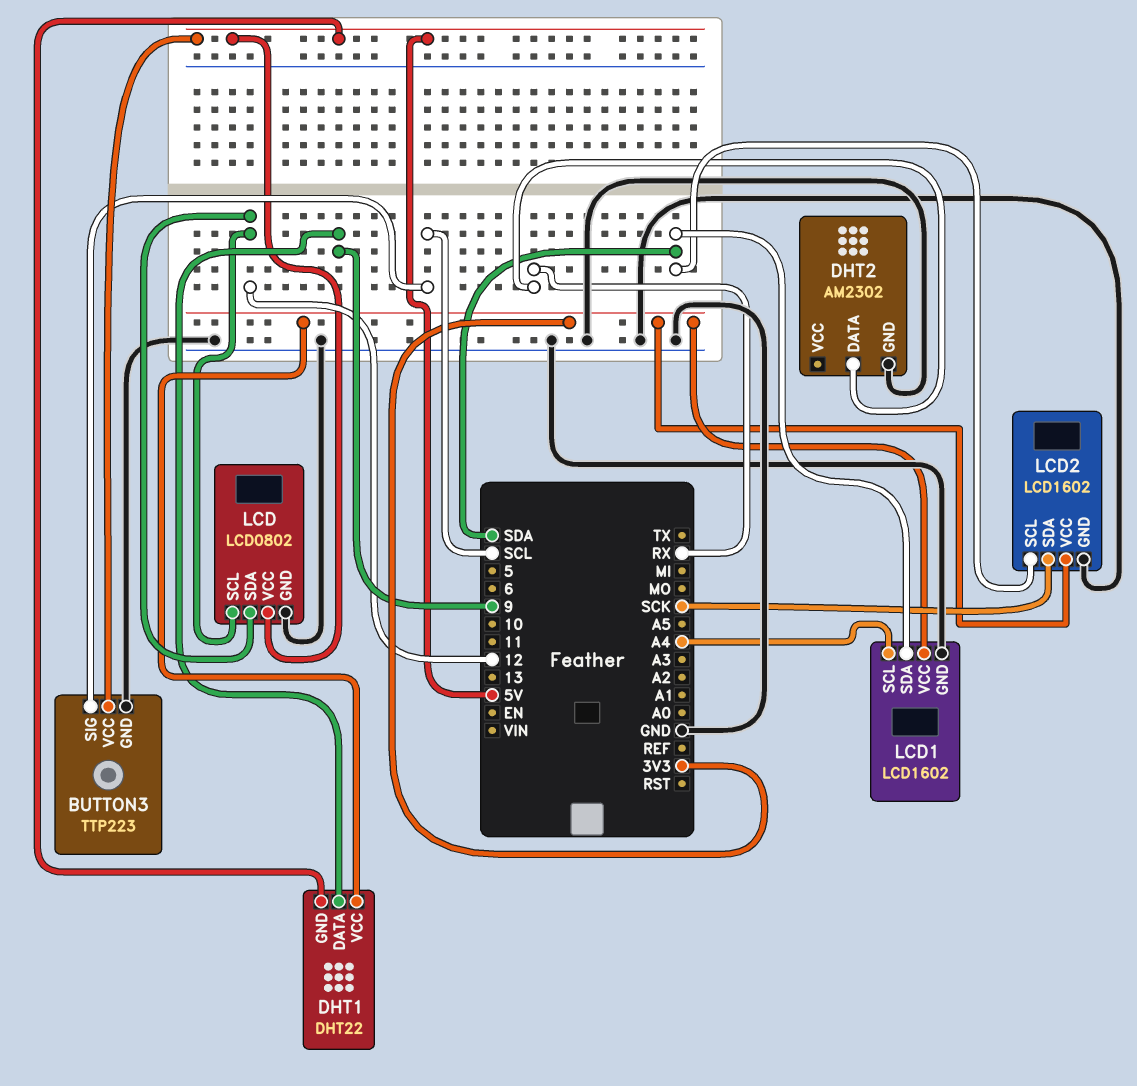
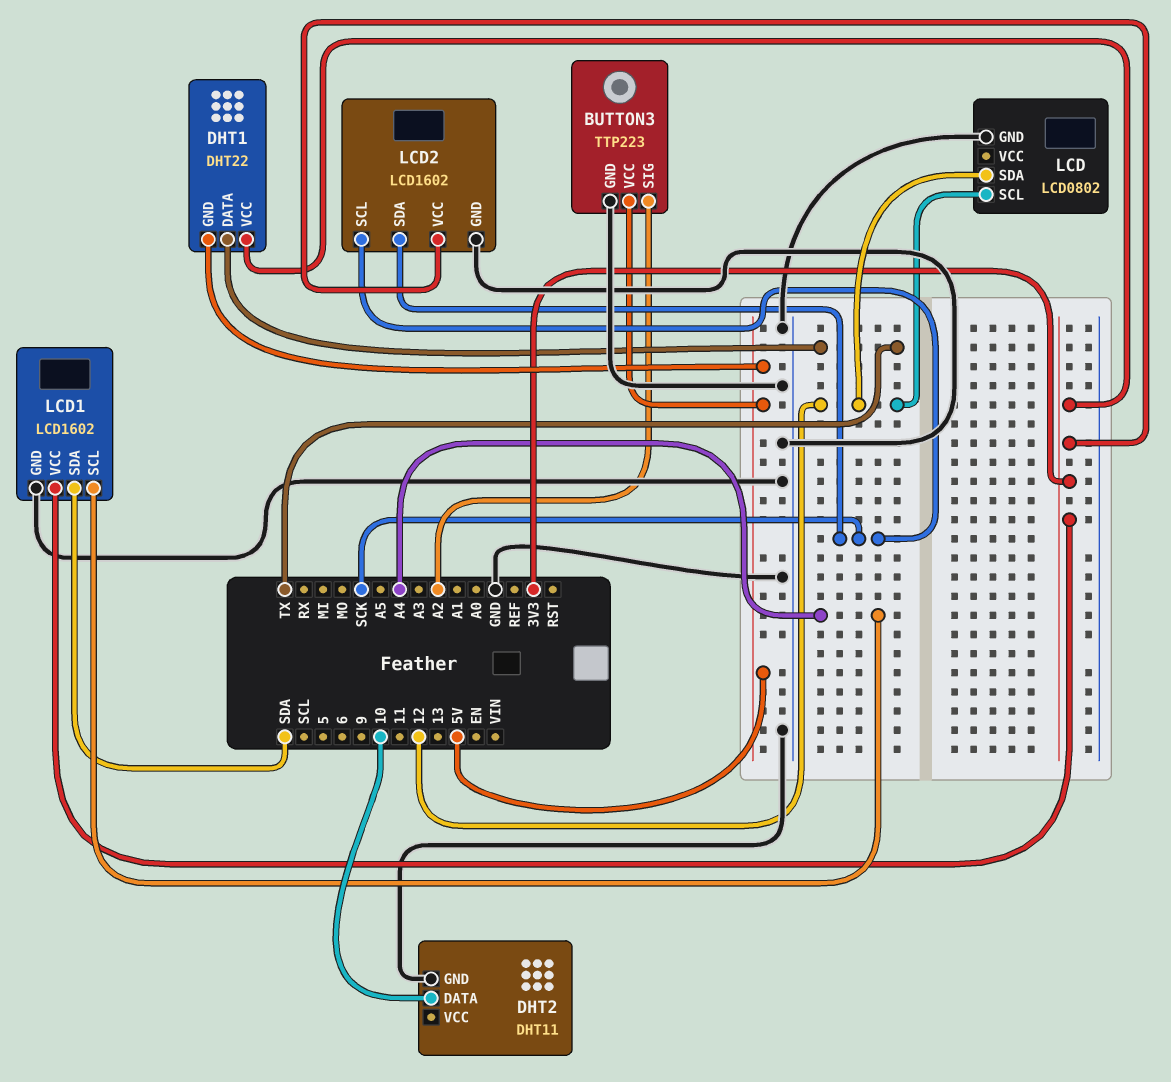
BUTTON3 pin SIG: SCL -> A2
DHT1 pin DATA: 9 -> TX
DHT2: AM2302 -> DHT11
DHT2 pin DATA: RX -> 10
LCD pin VCC: 5V -> none
LCD2 pin SCL: SDA -> SCK

